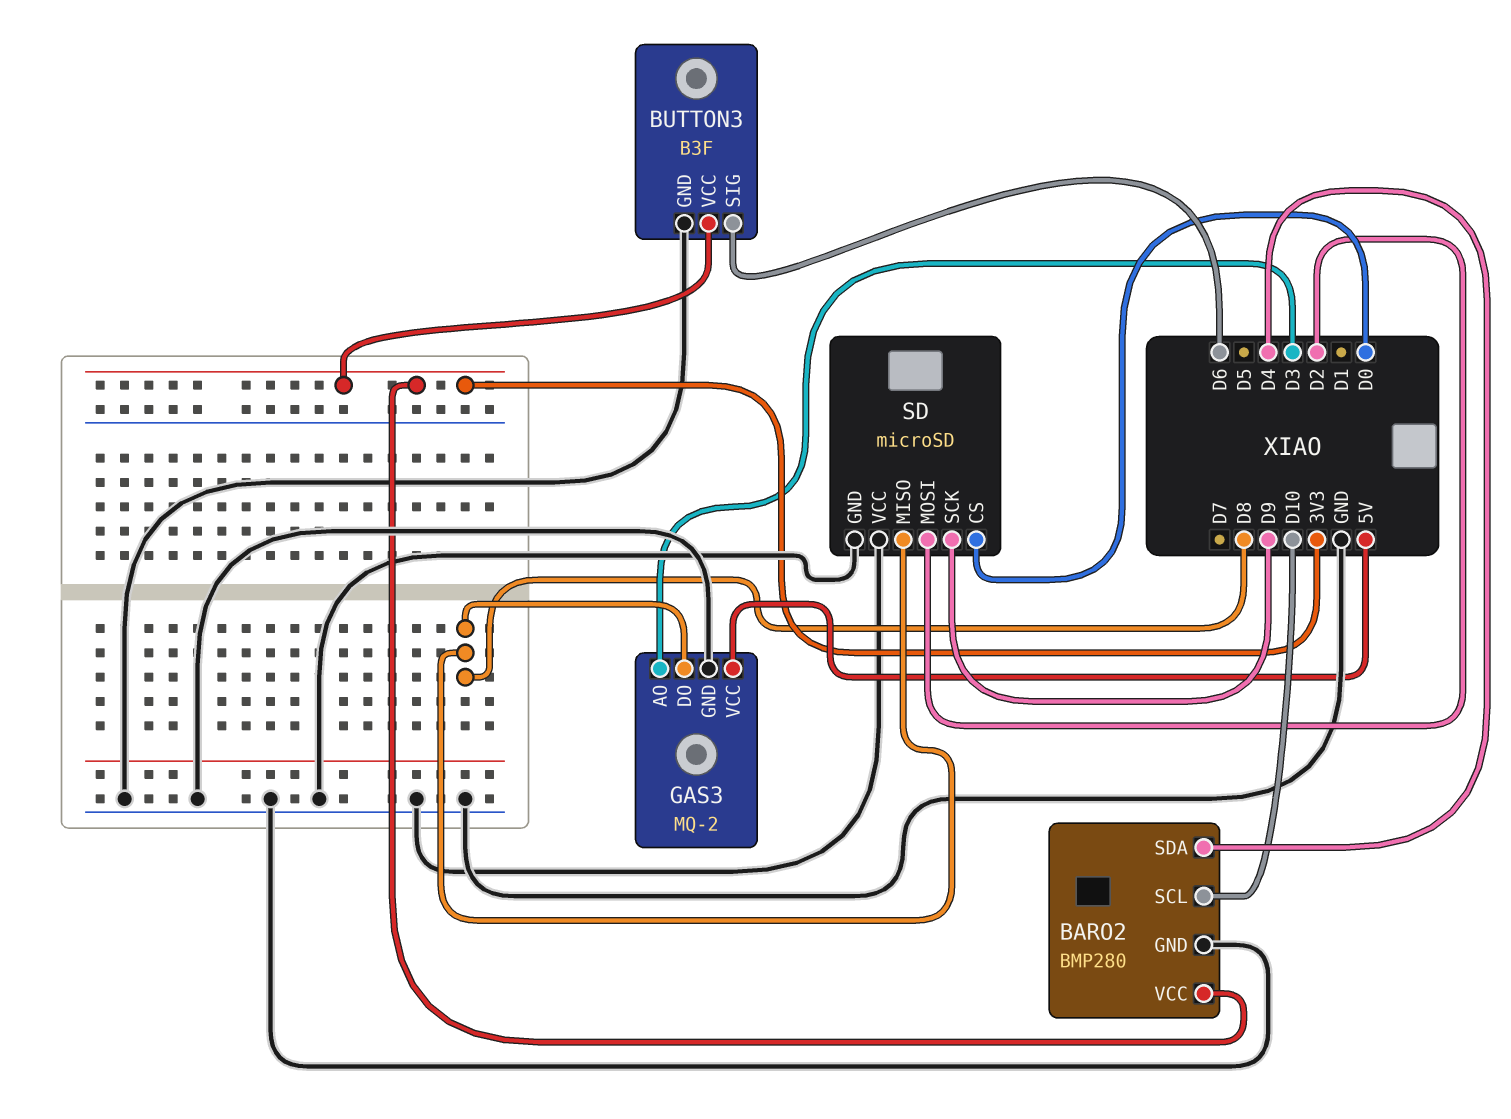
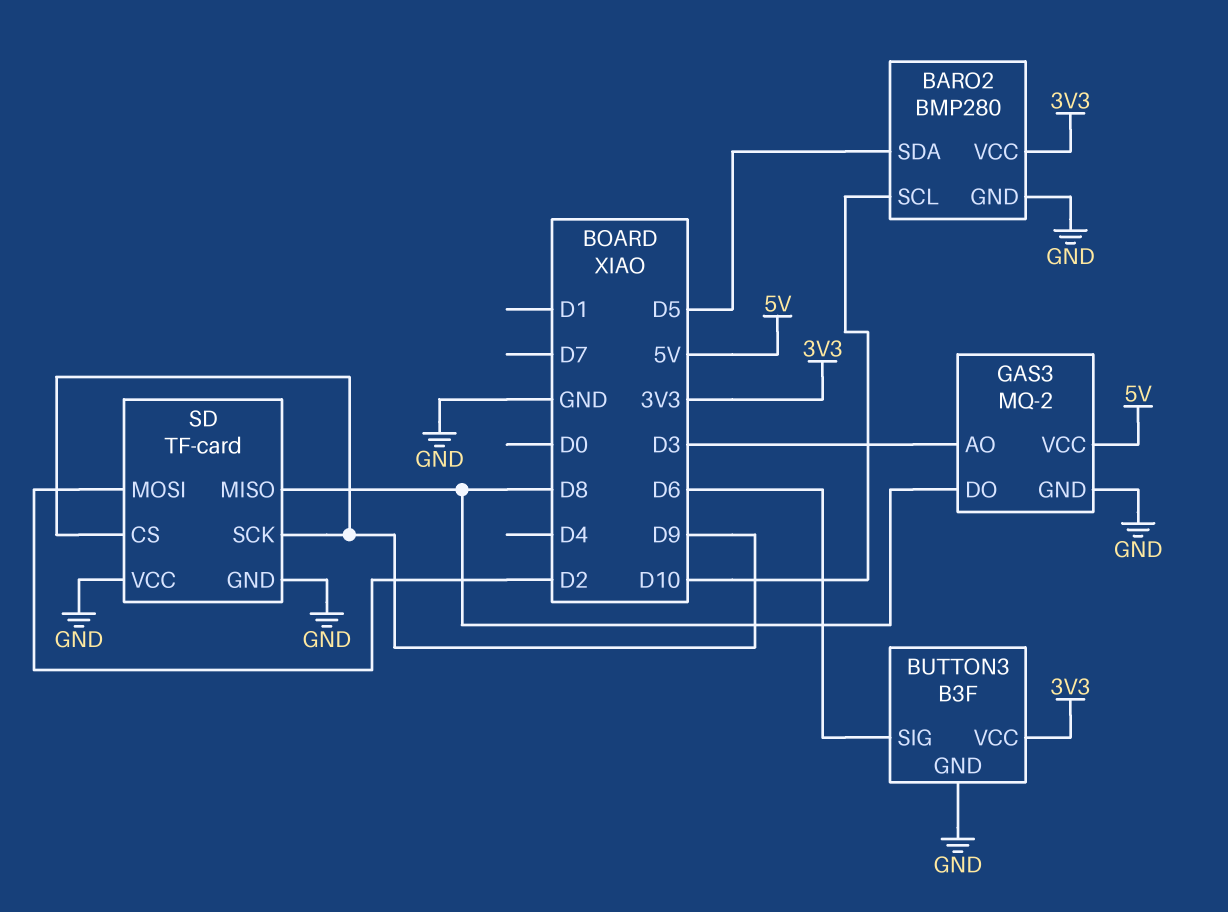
BARO2 pin SDA: D4 -> D5
SD: microSD -> TF-card
SD pin CS: D0 -> D9

